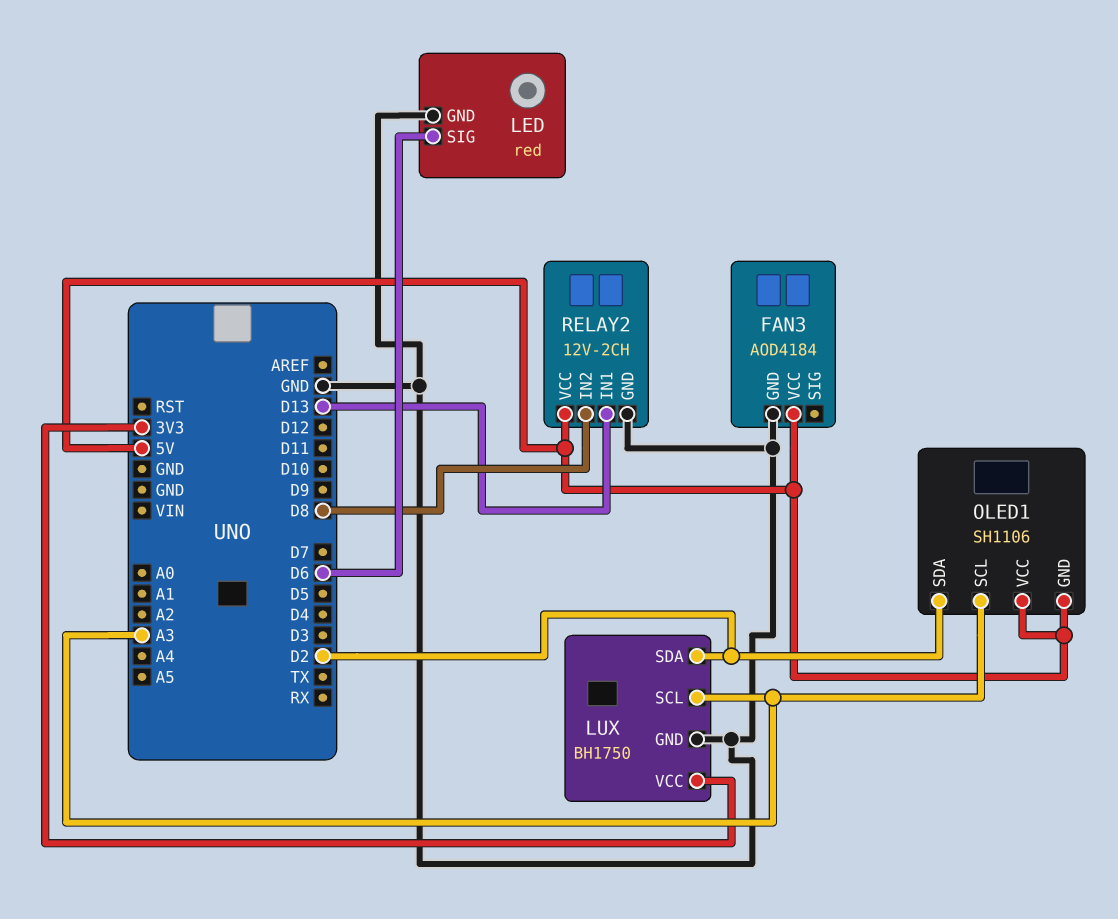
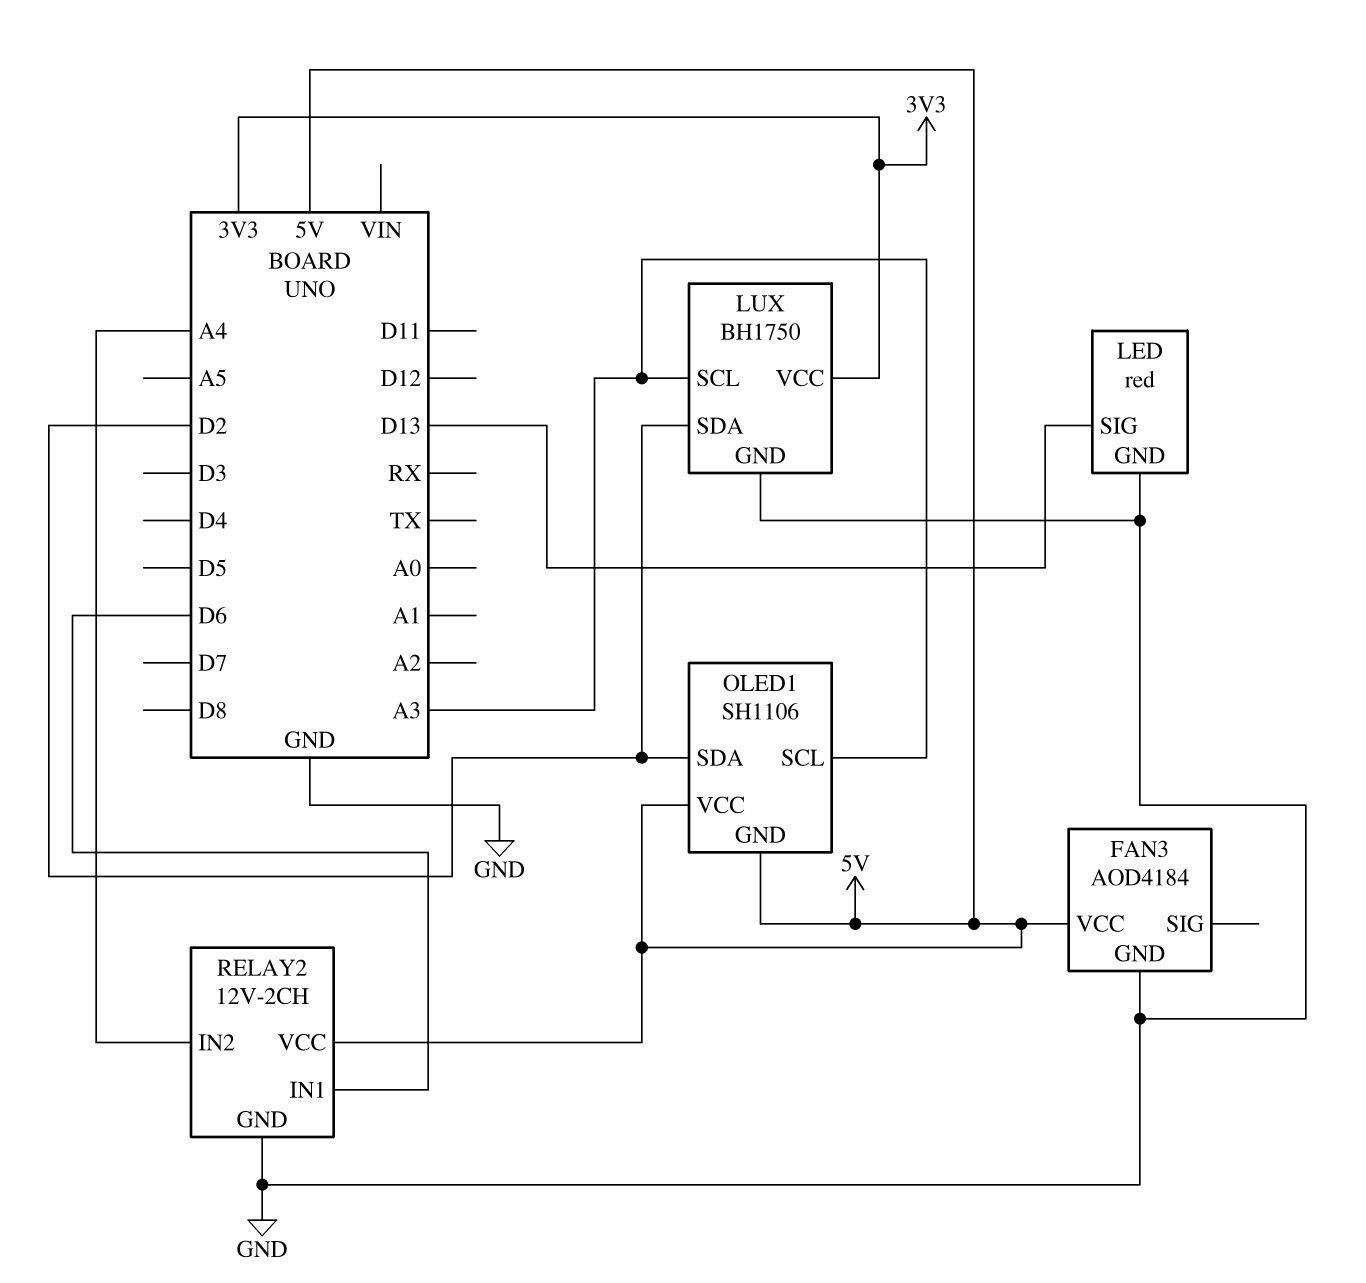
LED pin SIG: D6 -> D13
RELAY2 pin IN1: D13 -> D6
RELAY2 pin IN2: D8 -> A4

